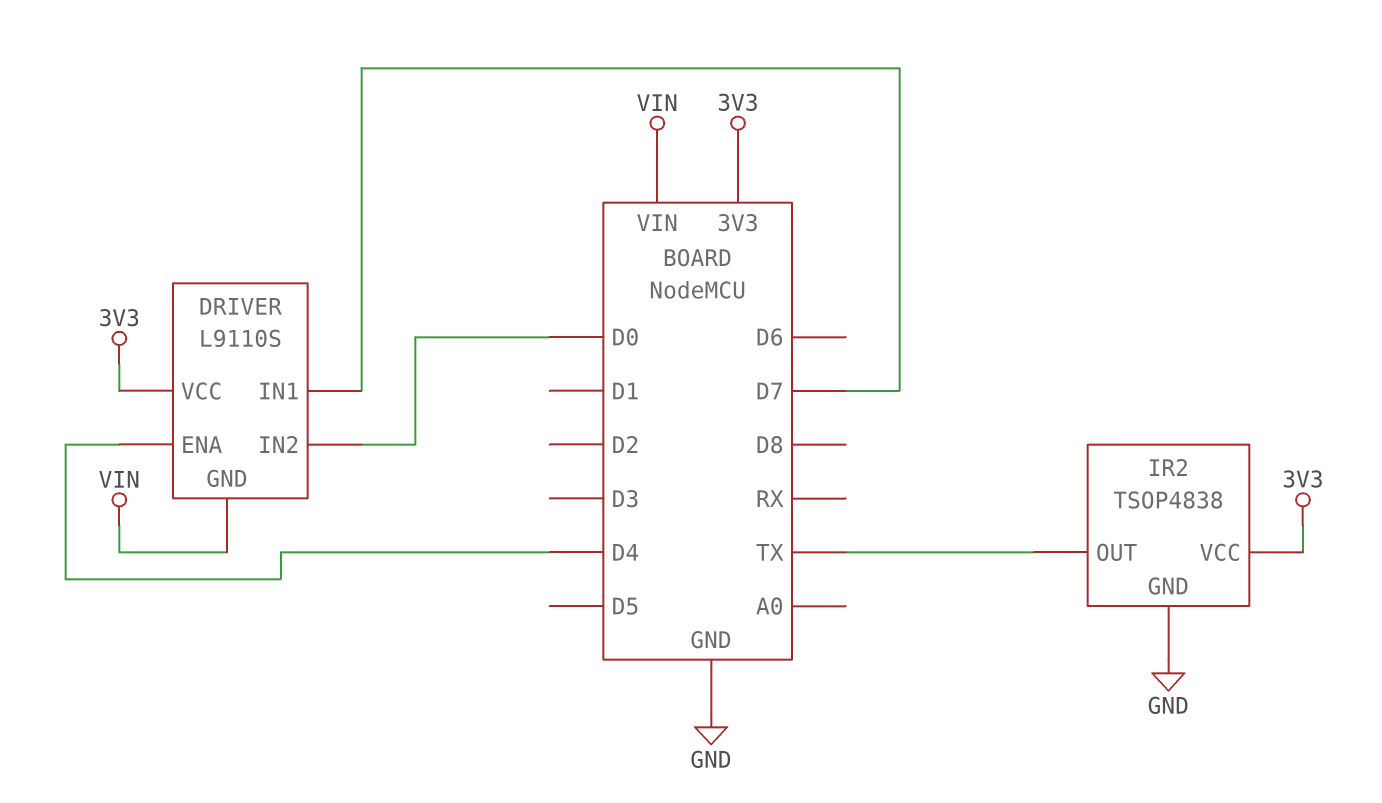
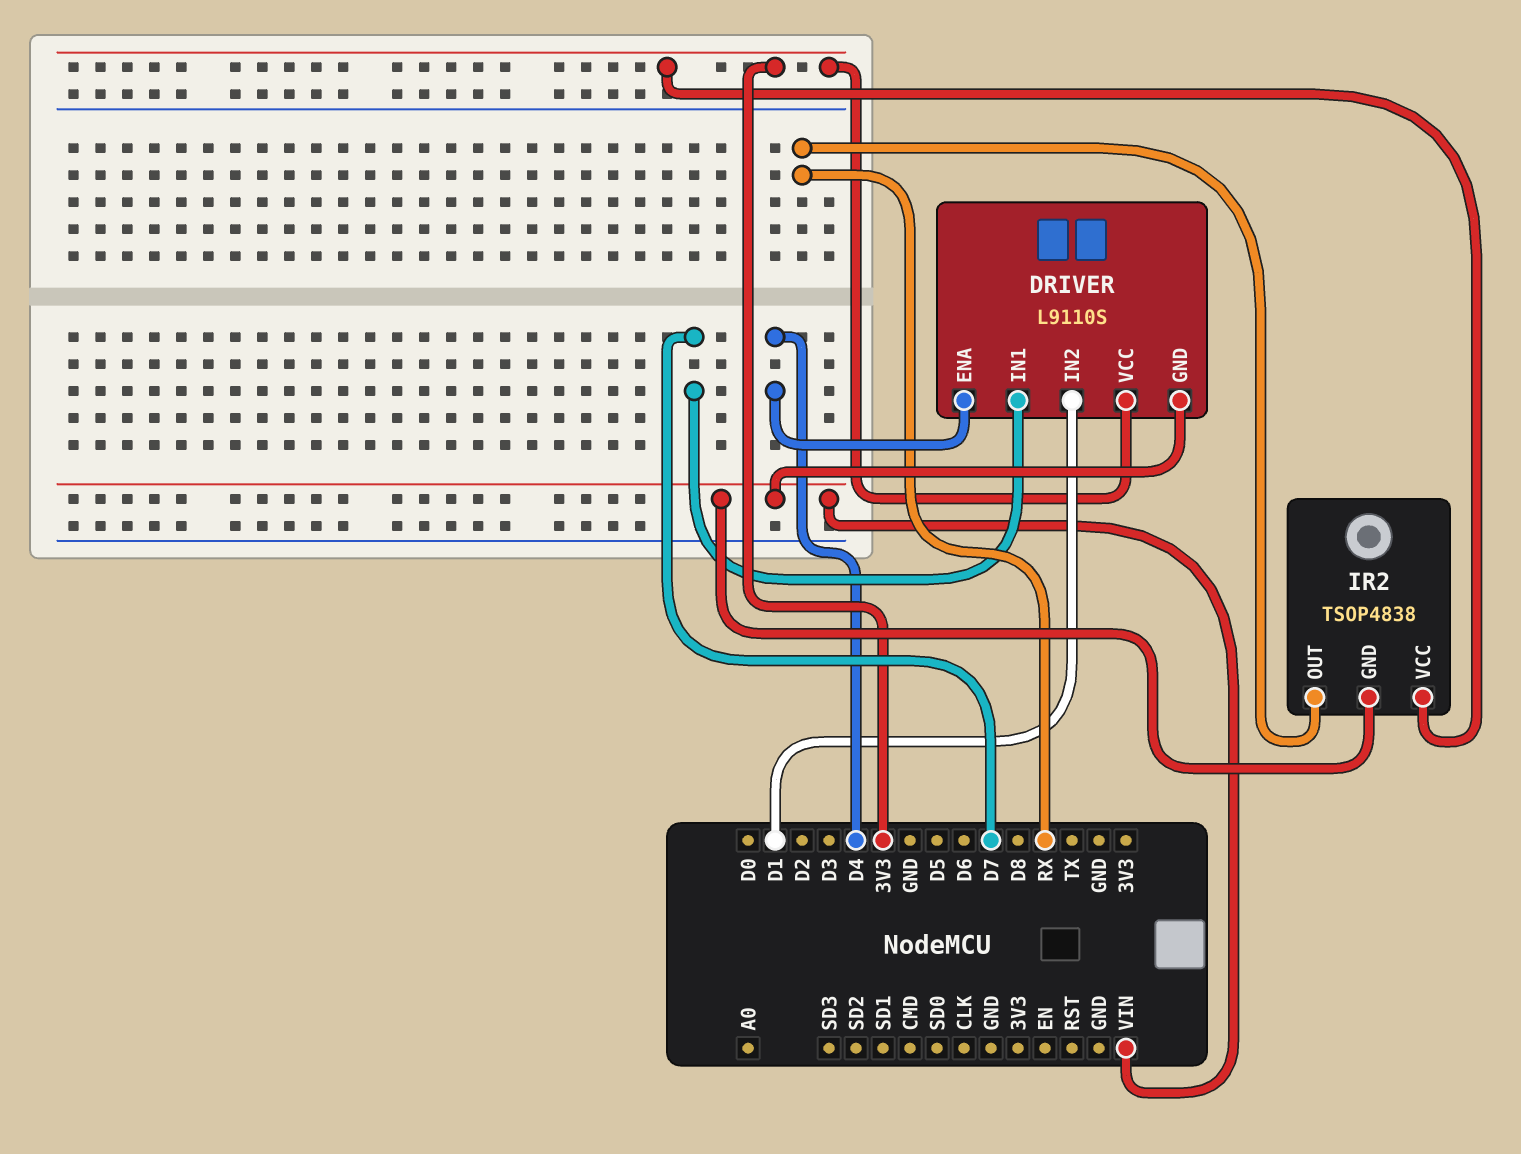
DRIVER pin IN2: D0 -> D1
IR2 pin GND: GND -> VIN
IR2 pin OUT: TX -> RX

